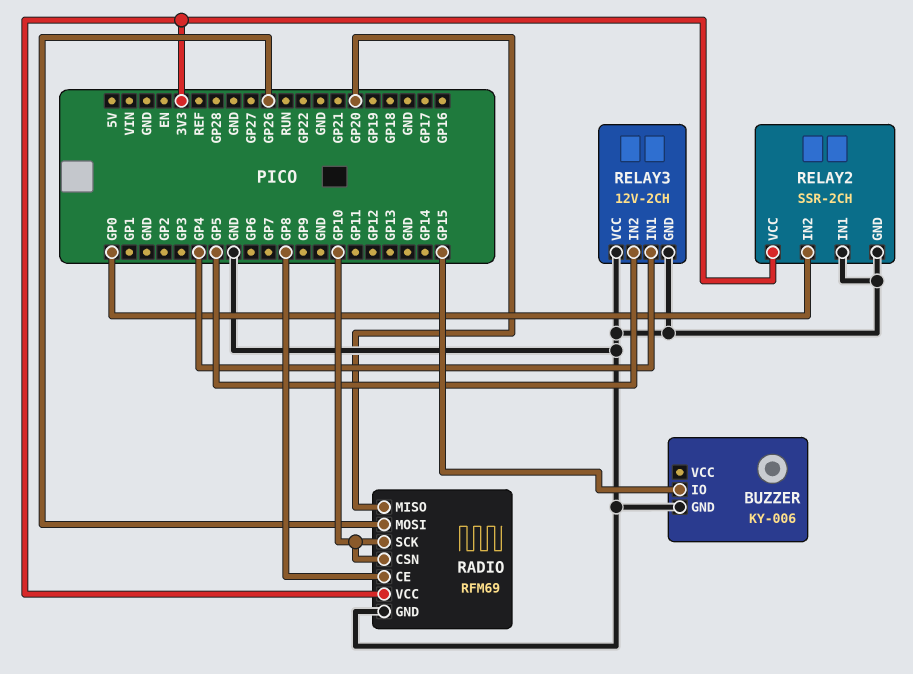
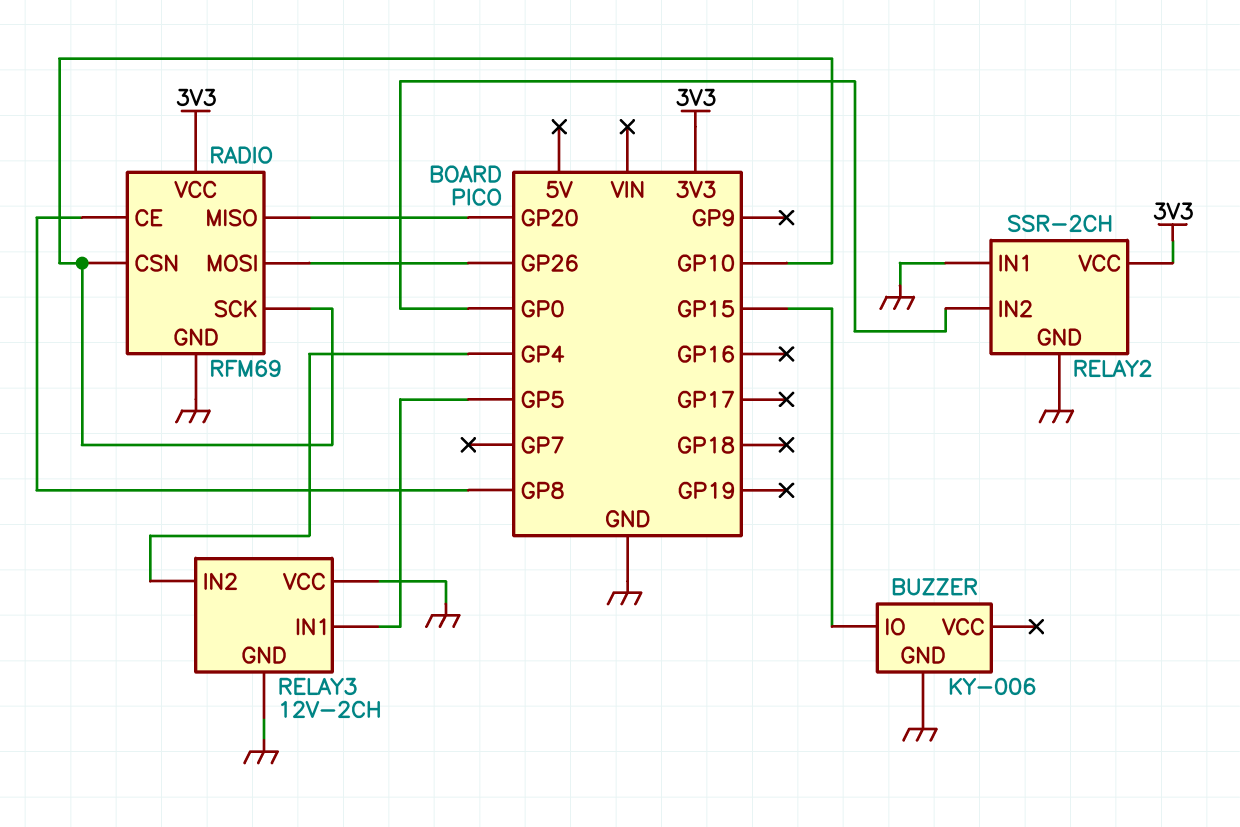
RELAY3 pin IN1: GP4 -> GP5
RELAY3 pin IN2: GP5 -> GP4

